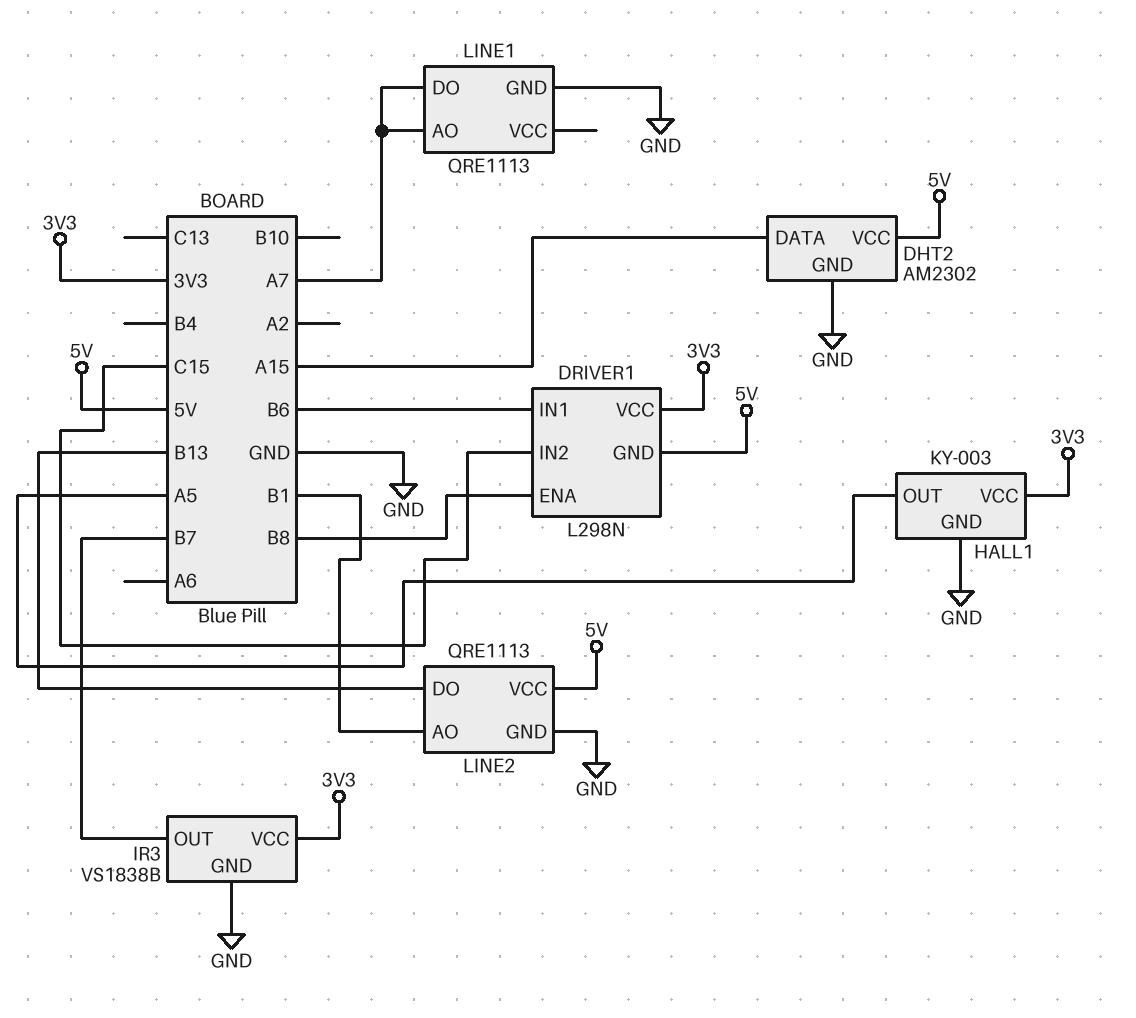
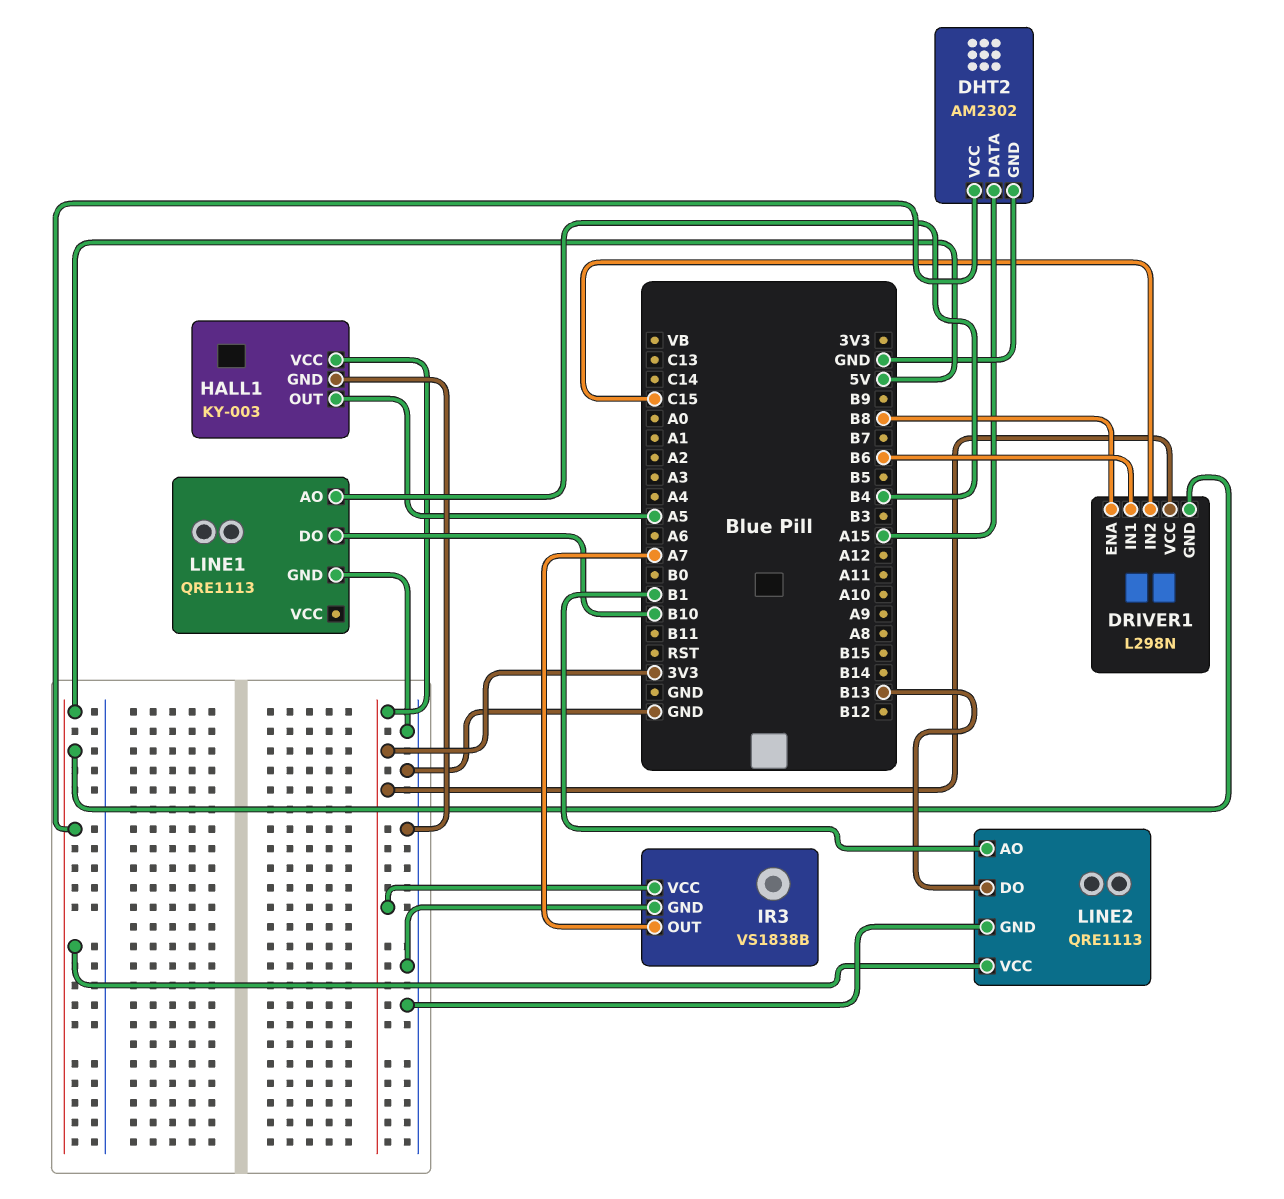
IR3 pin OUT: B7 -> A7
LINE1 pin AO: A7 -> B4
LINE1 pin DO: A7 -> B10

